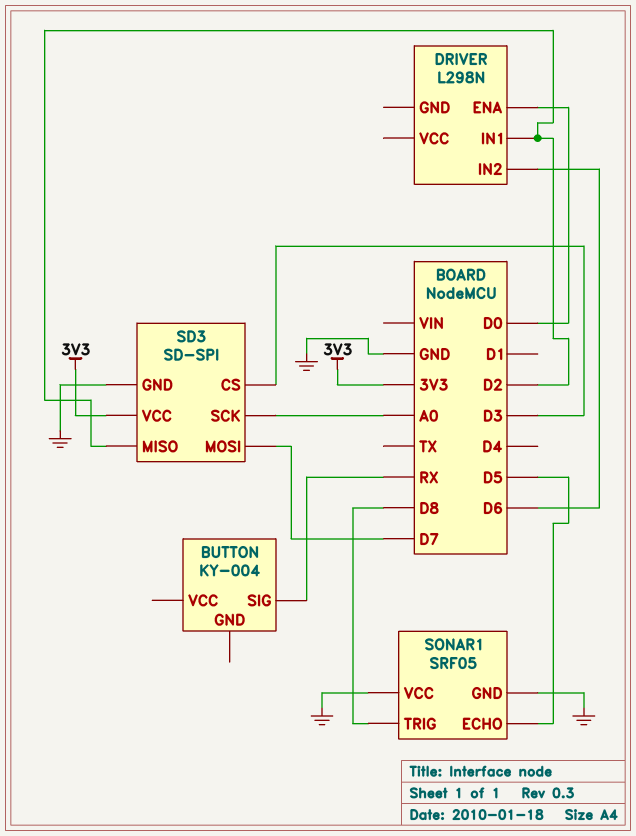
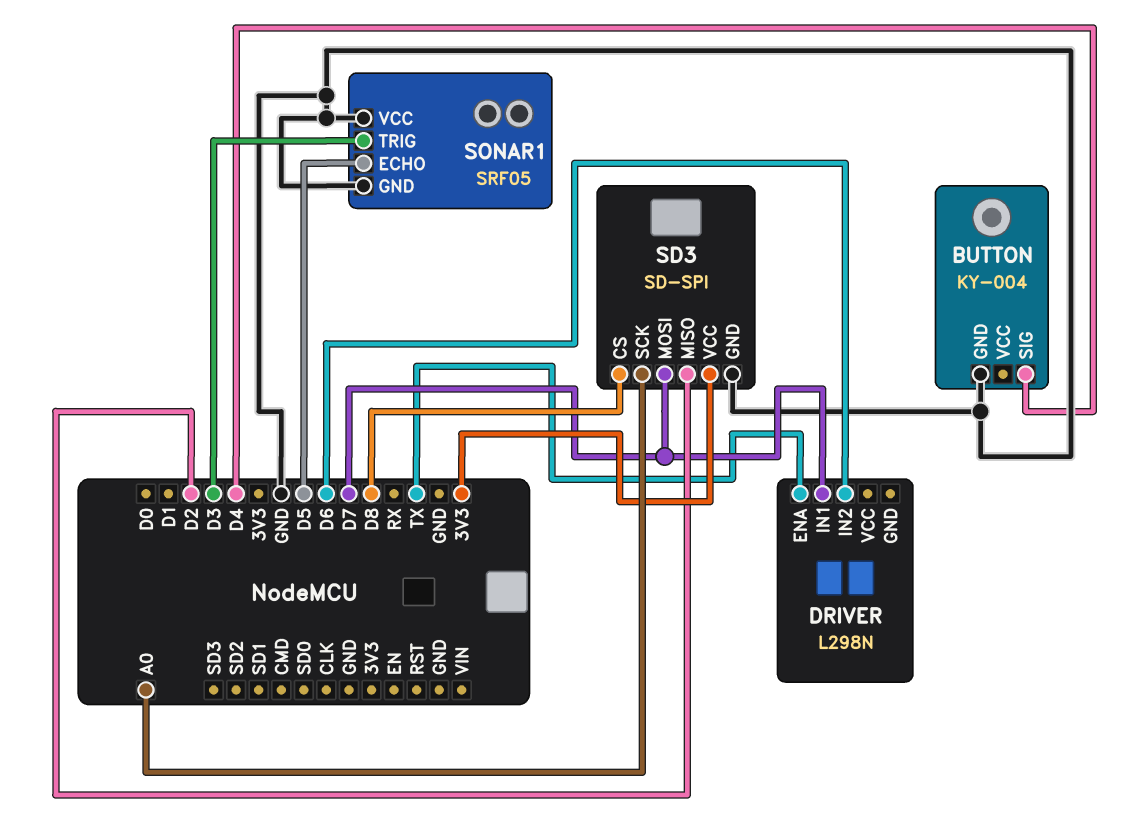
BUTTON pin GND: none -> GND
BUTTON pin SIG: RX -> D4
DRIVER pin ENA: D0 -> TX
DRIVER pin IN1: D2 -> D7
SD3 pin CS: D3 -> D8
SONAR1 pin TRIG: D8 -> D3

